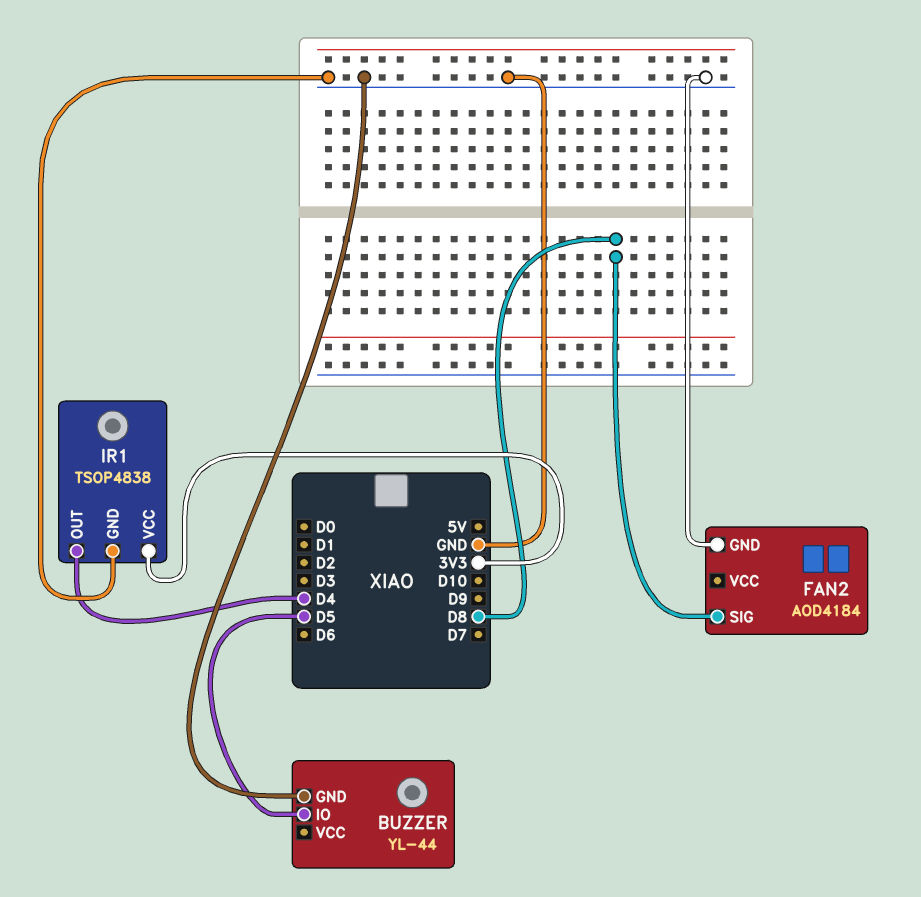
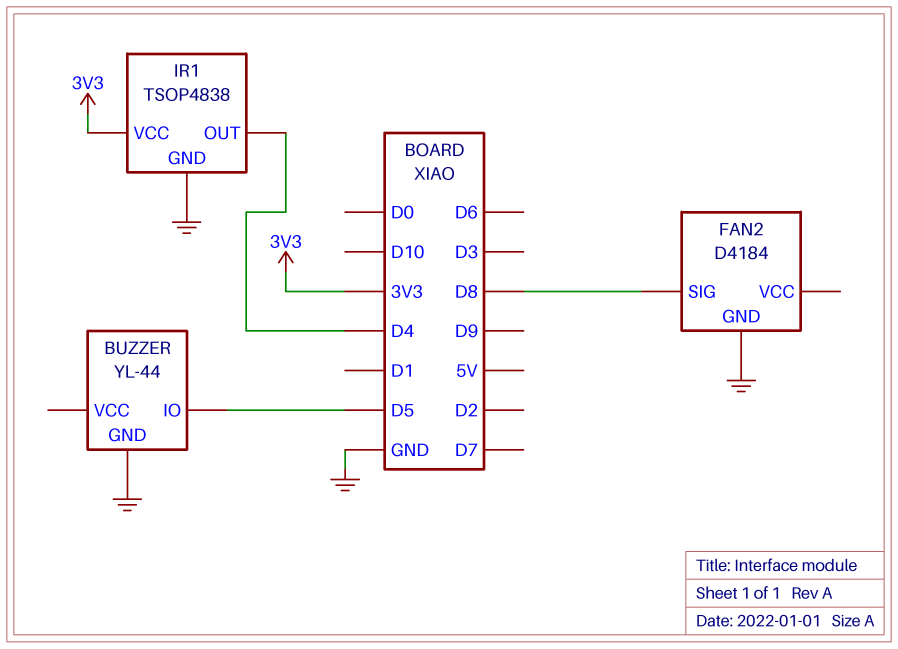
FAN2: AOD4184 -> D4184

